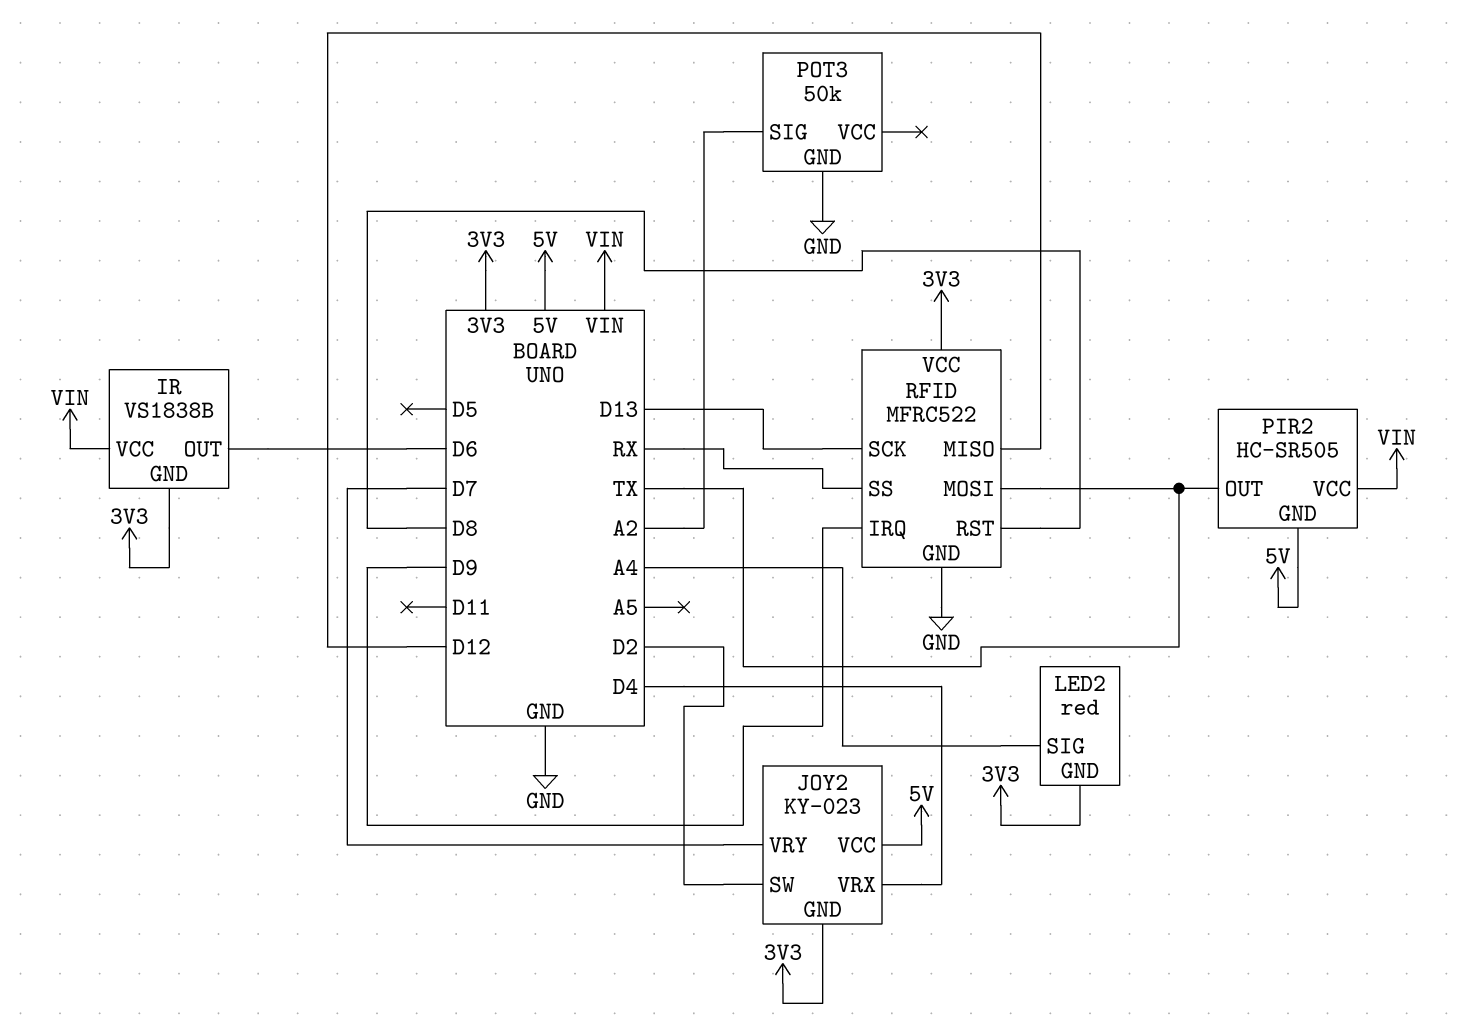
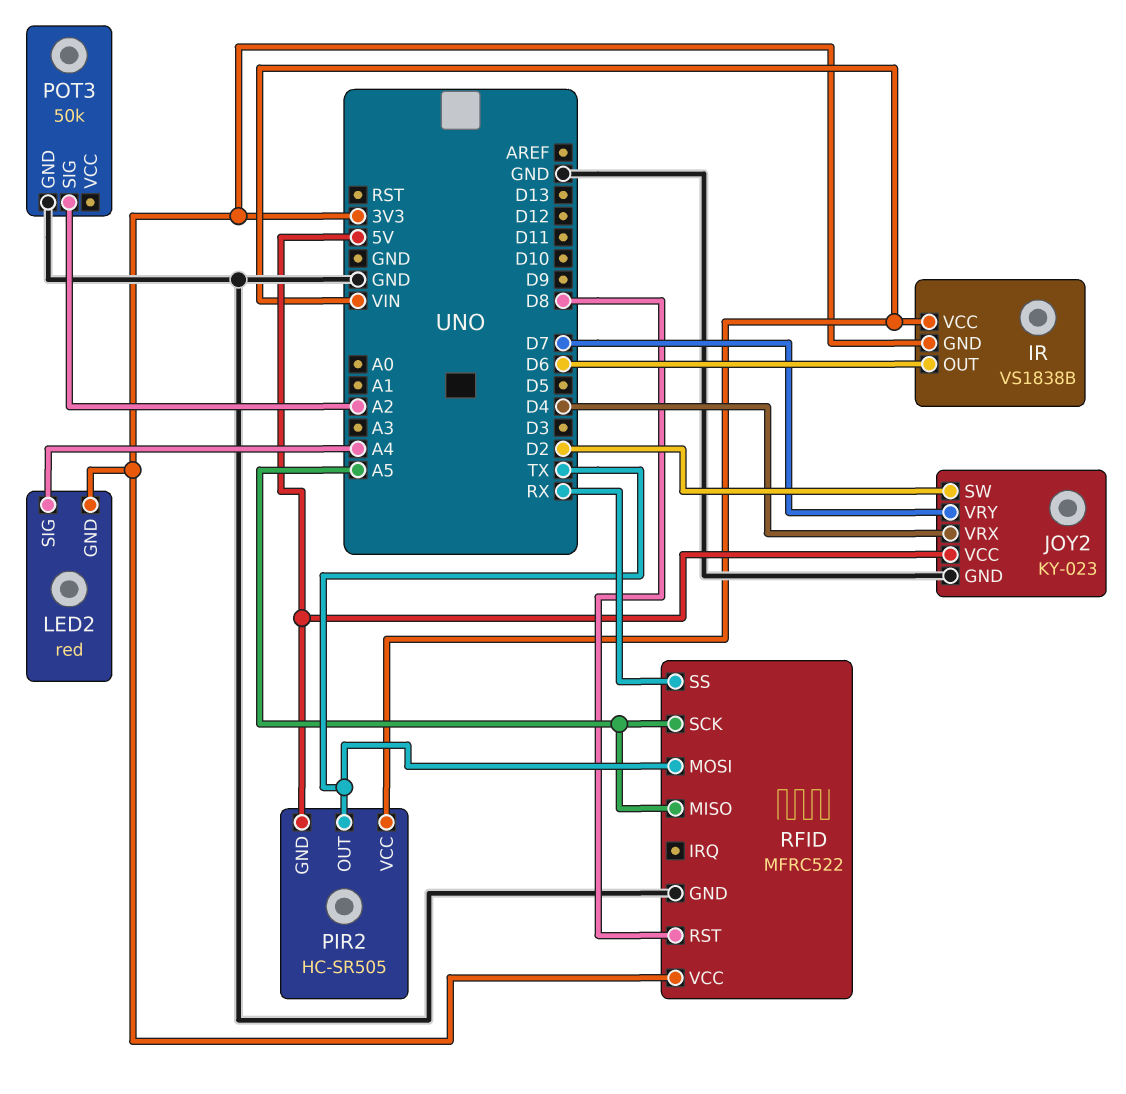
JOY2 pin GND: 3V3 -> GND
RFID pin IRQ: D9 -> none
RFID pin MISO: D12 -> A5
RFID pin SCK: D13 -> A5

